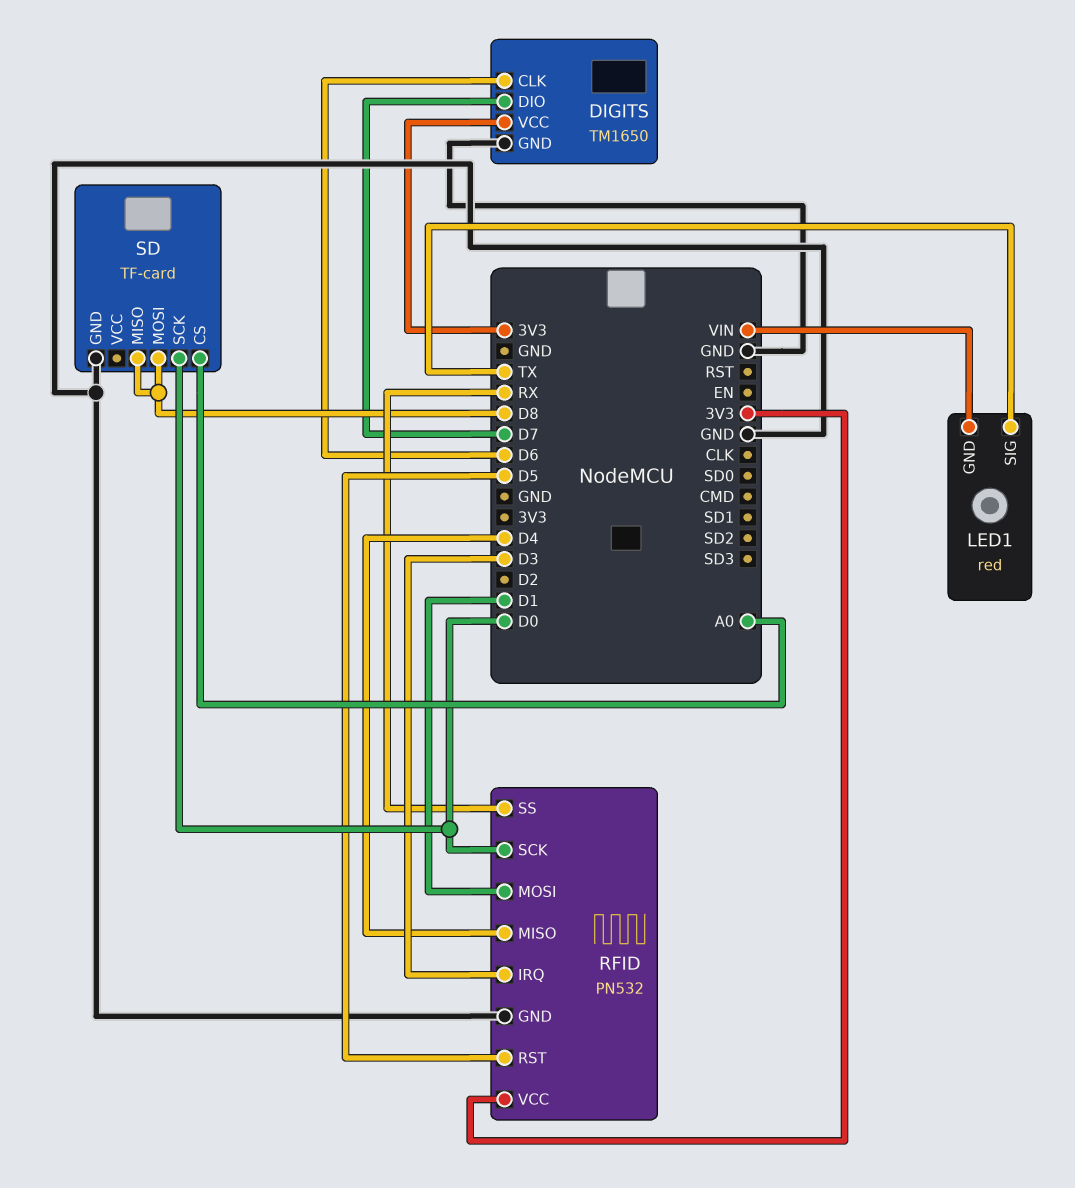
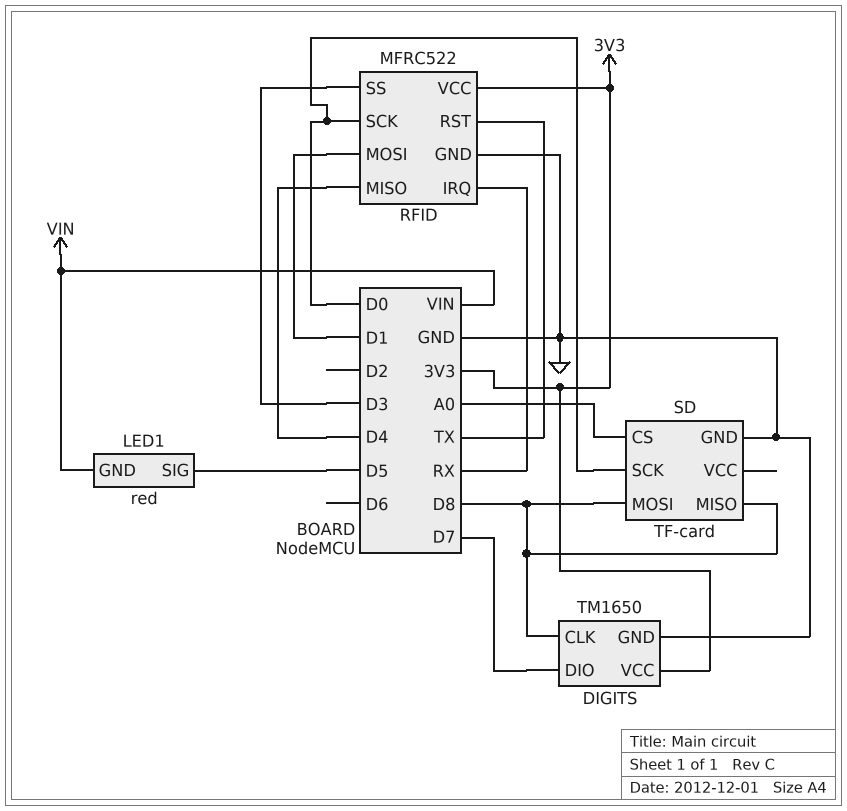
DIGITS pin CLK: D6 -> D8
LED1 pin SIG: TX -> D5
RFID: PN532 -> MFRC522
RFID pin IRQ: D3 -> RX
RFID pin RST: D5 -> TX
RFID pin SS: RX -> D3

